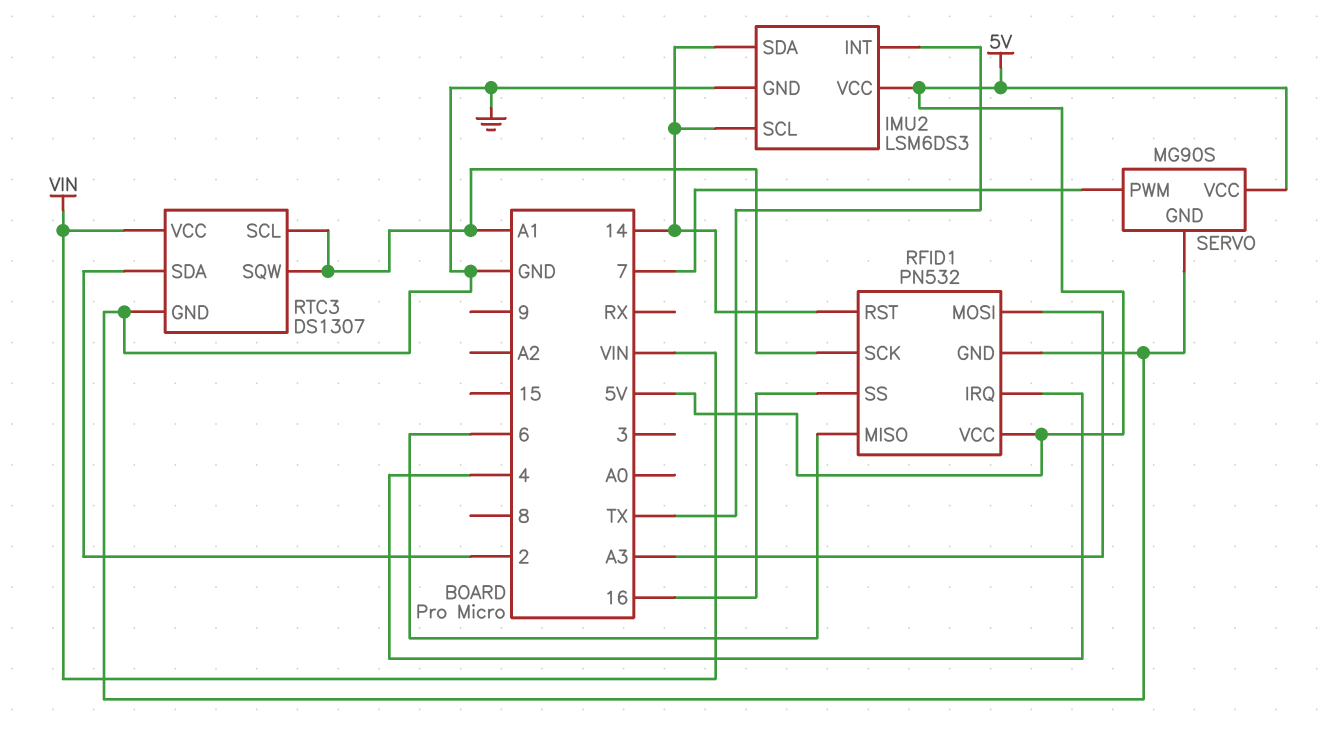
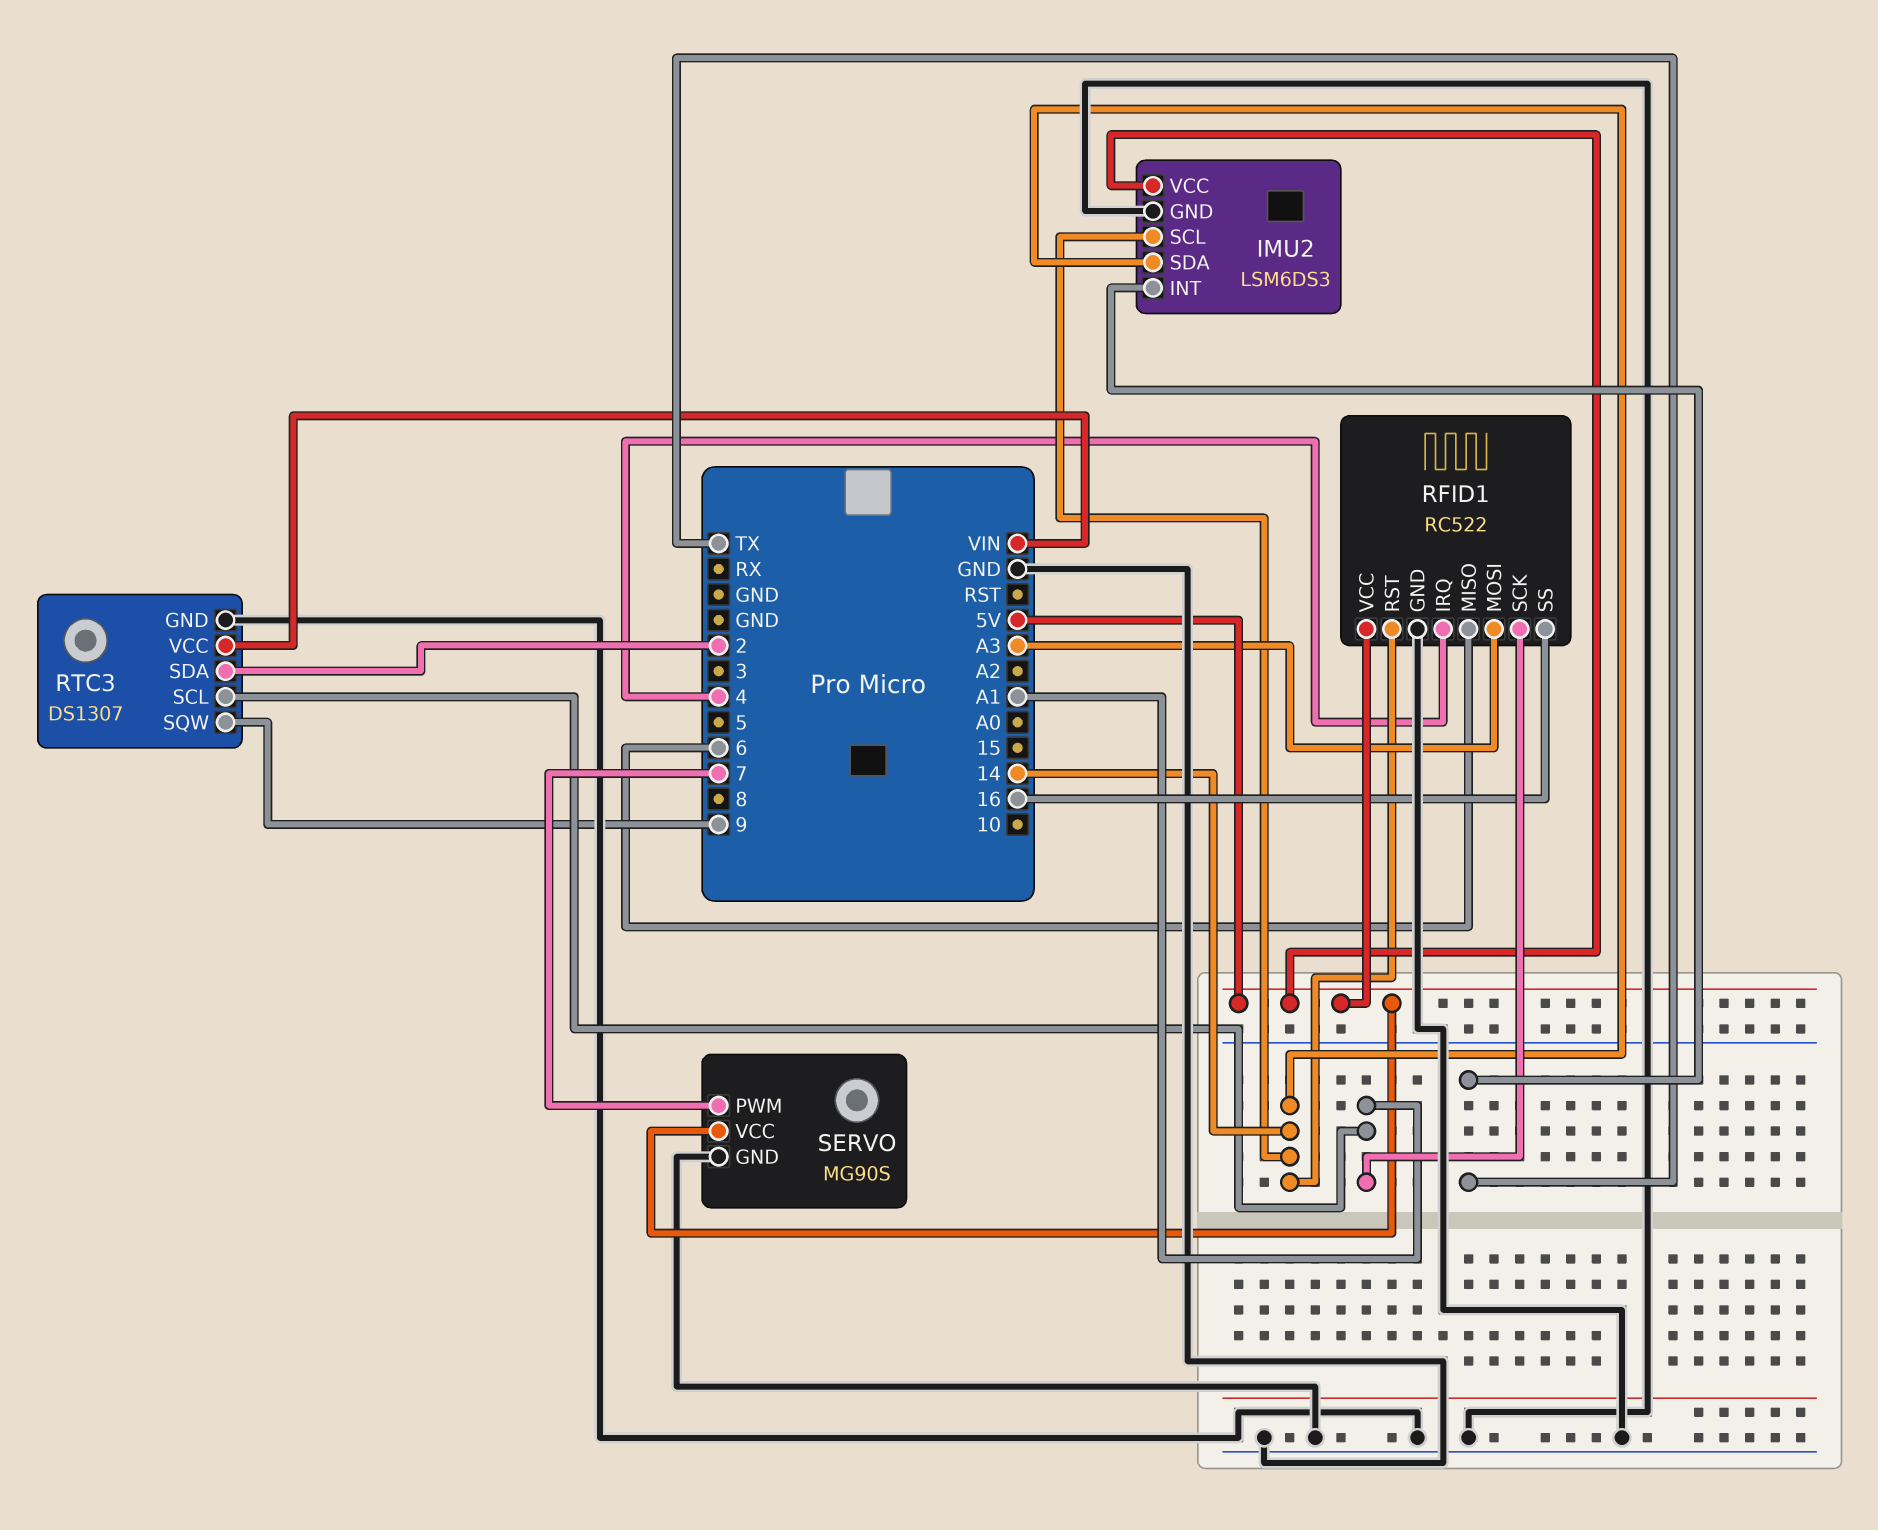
RFID1: PN532 -> RC522
RTC3 pin SQW: A1 -> 9

